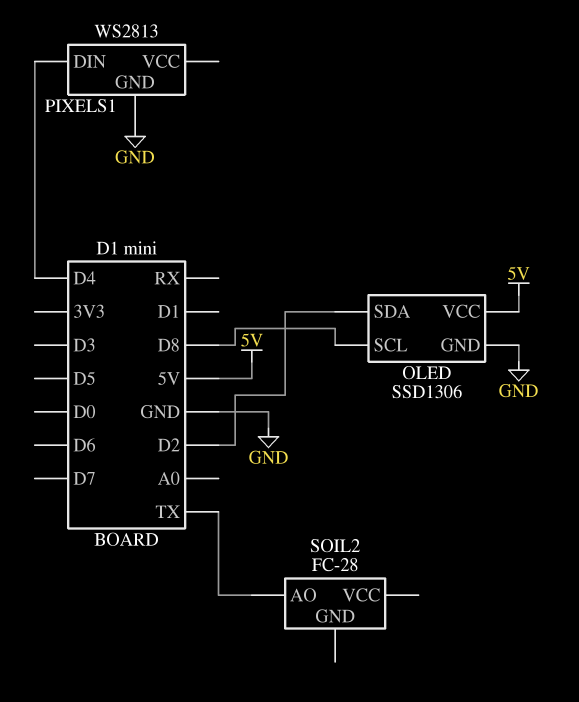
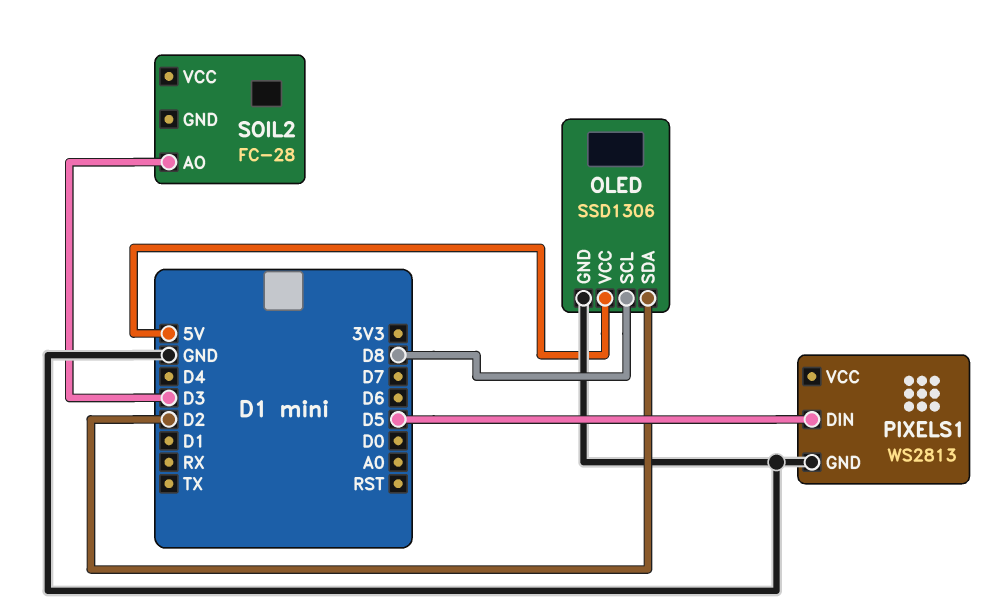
PIXELS1 pin DIN: D4 -> D5
SOIL2 pin AO: TX -> D3

